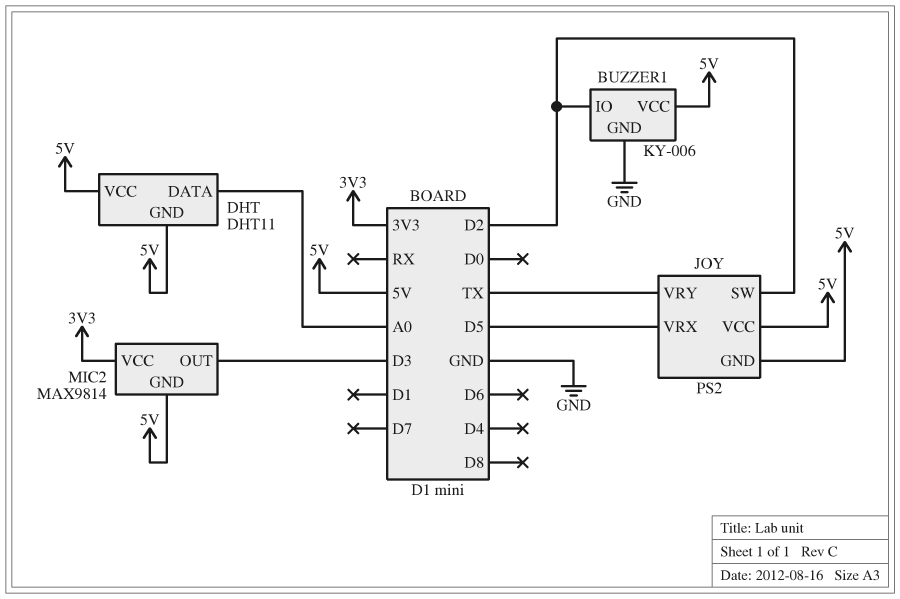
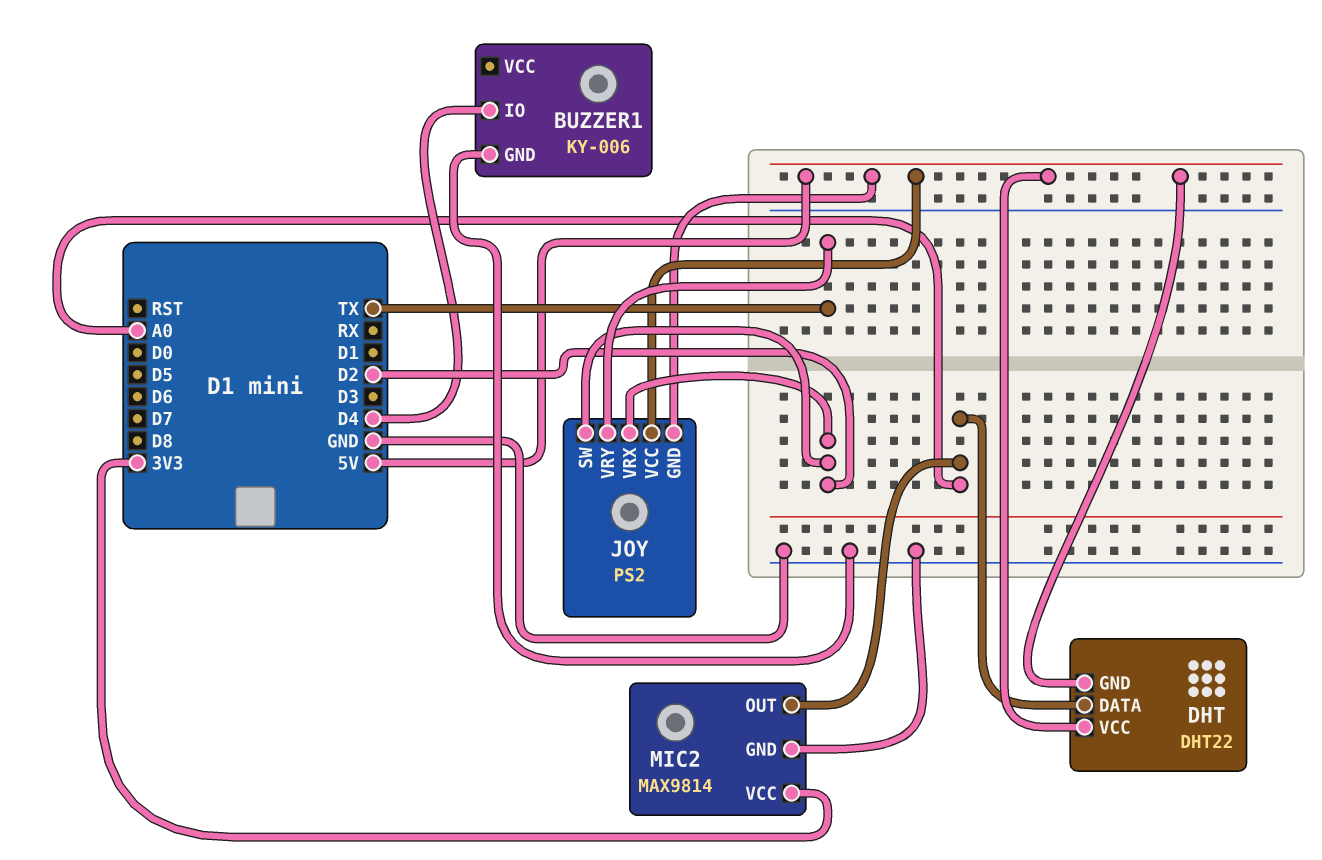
BUZZER1 pin IO: D2 -> D4
BUZZER1 pin VCC: 5V -> none
DHT: DHT11 -> DHT22
JOY pin VRX: D5 -> D2
MIC2 pin GND: 5V -> GND
MIC2 pin OUT: D3 -> A0

